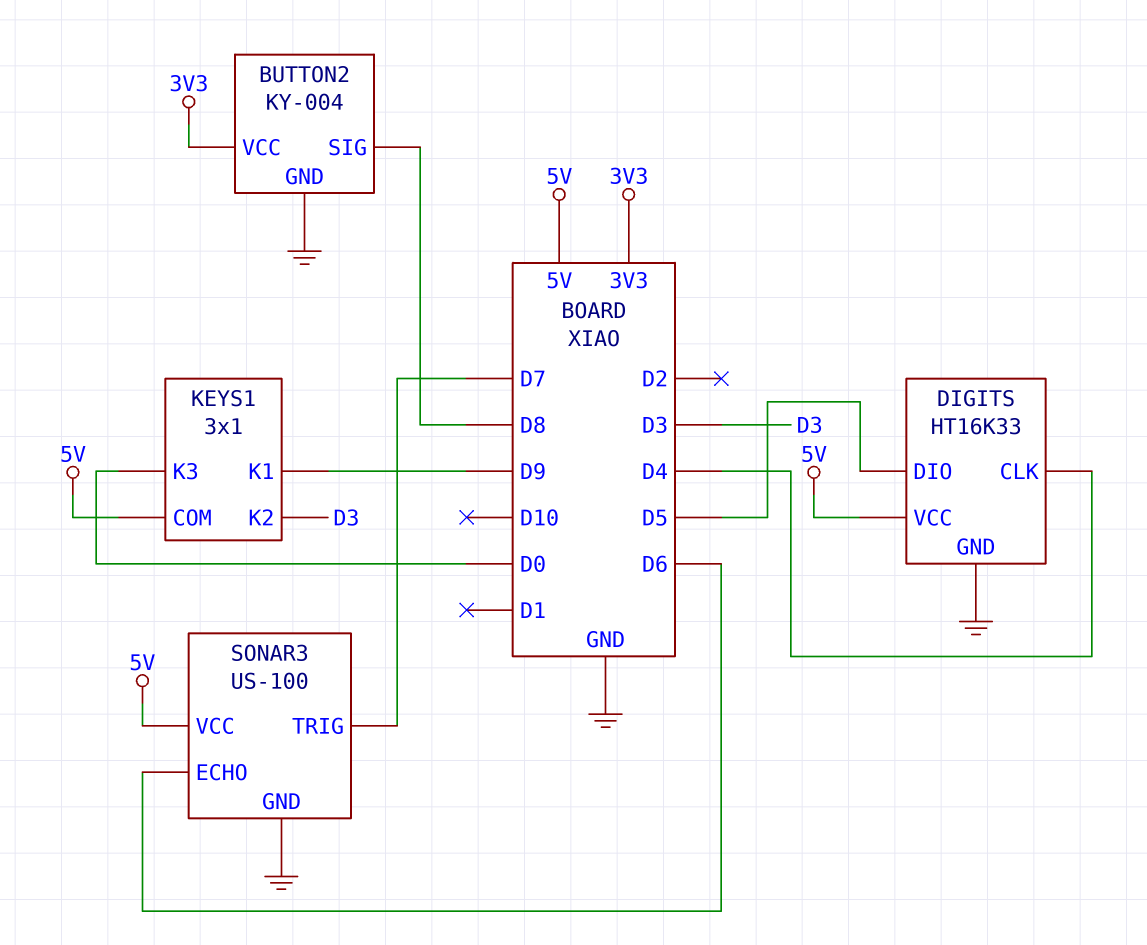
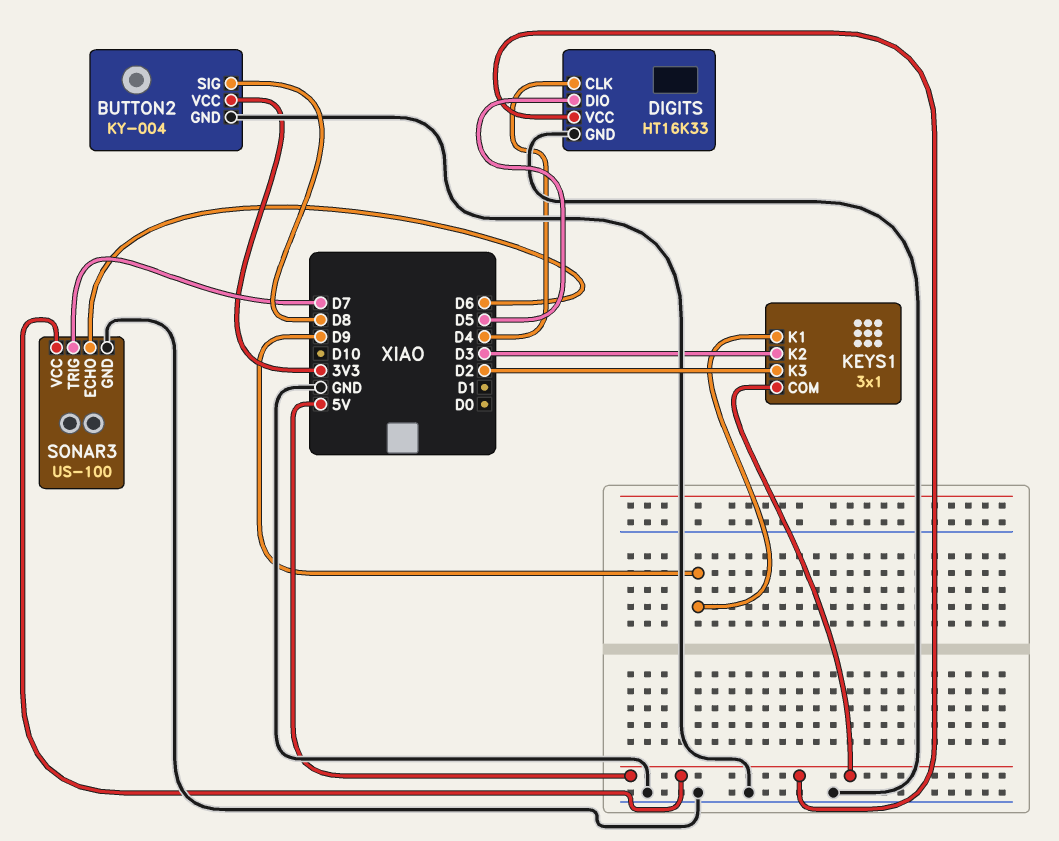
KEYS1 pin K3: D0 -> D2

